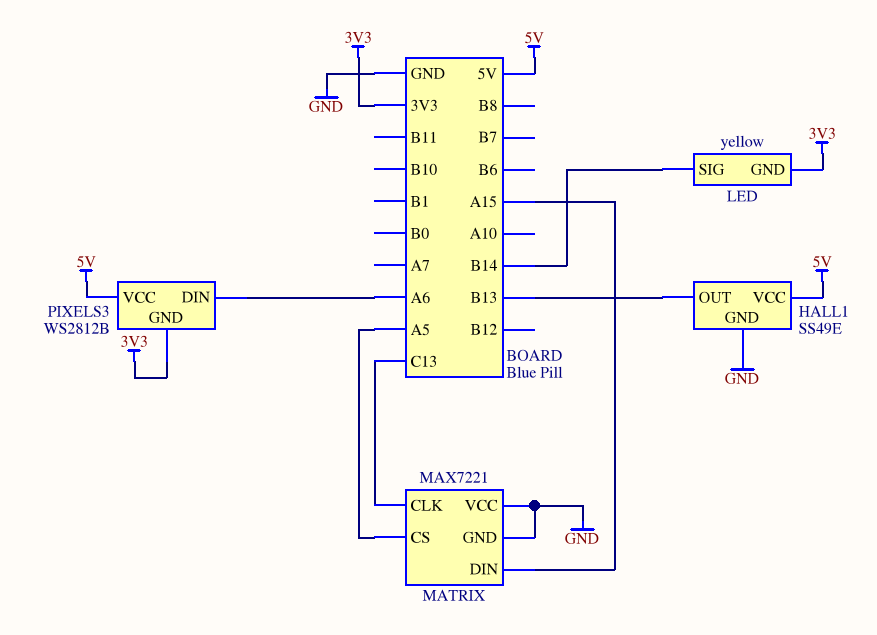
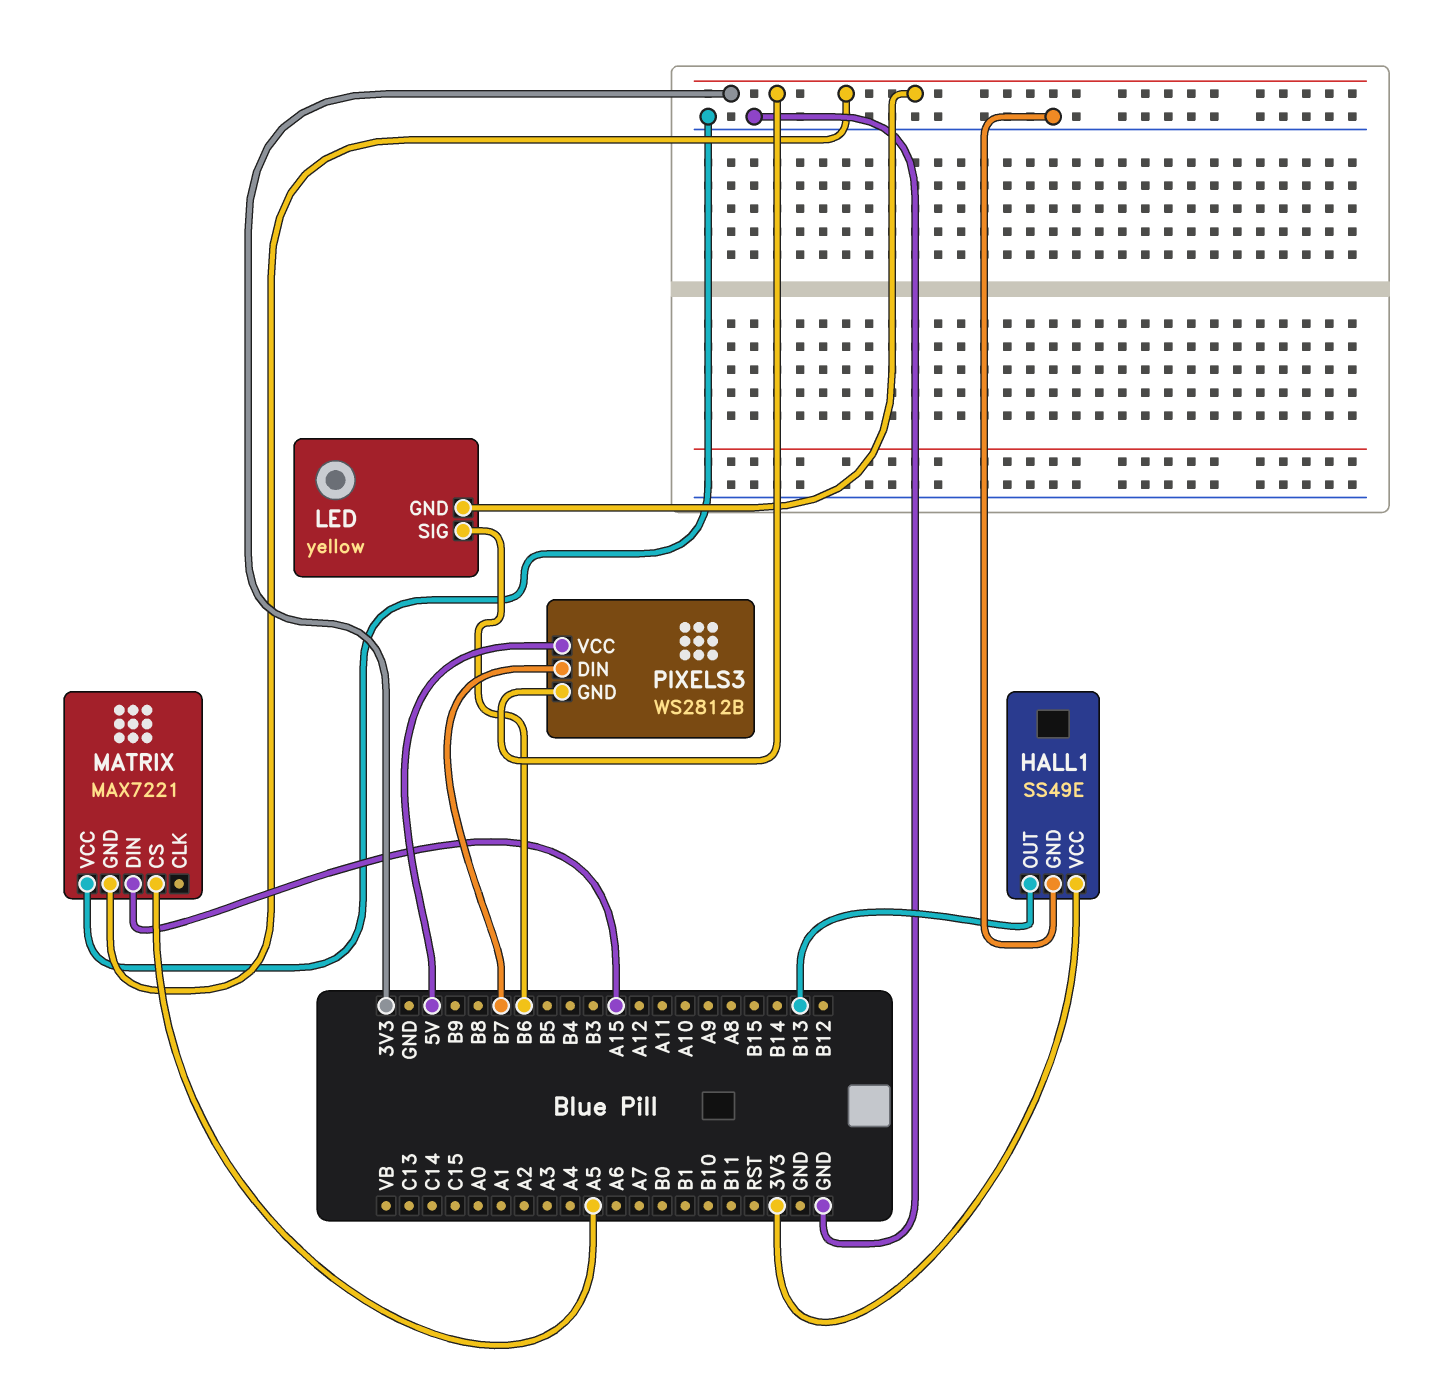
HALL1 pin VCC: 5V -> 3V3
LED pin SIG: B14 -> B6
MATRIX pin CLK: C13 -> none
MATRIX pin GND: GND -> 3V3
PIXELS3 pin DIN: A6 -> B7

